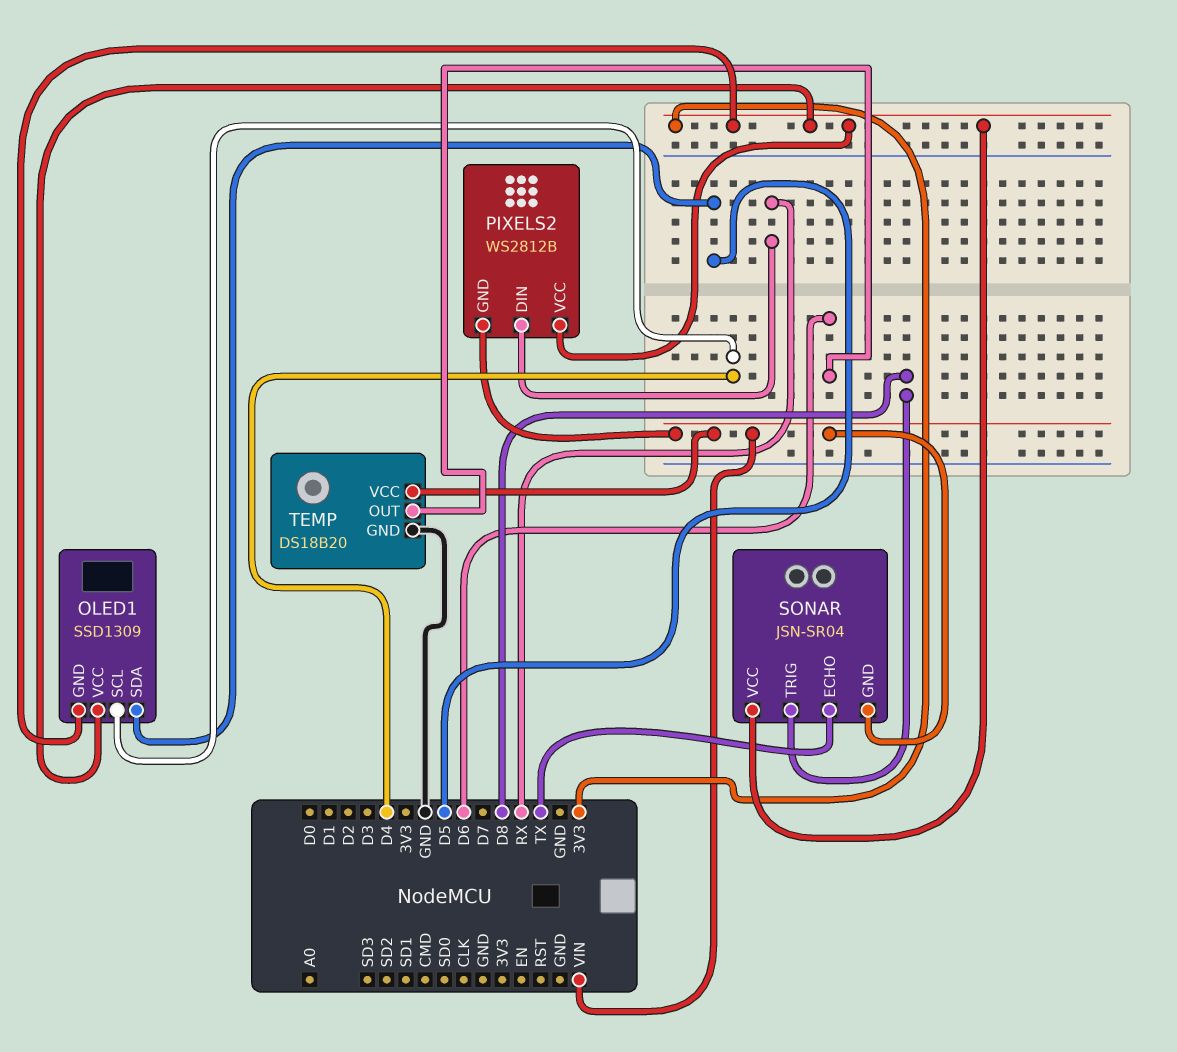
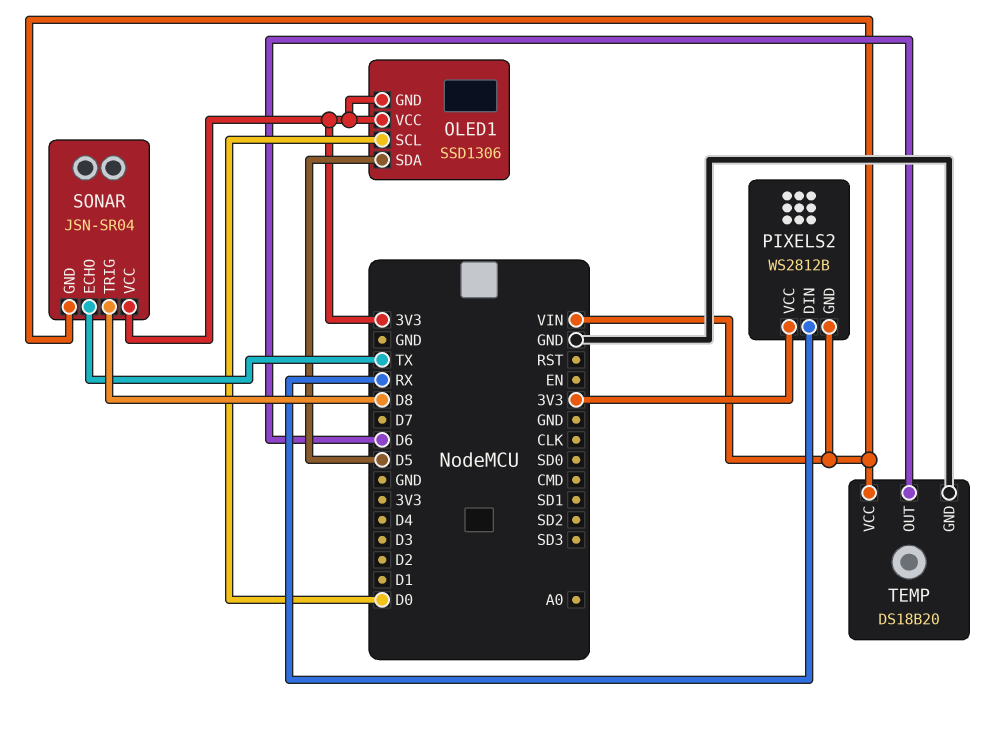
OLED1: SSD1309 -> SSD1306
OLED1 pin SCL: D4 -> D0

